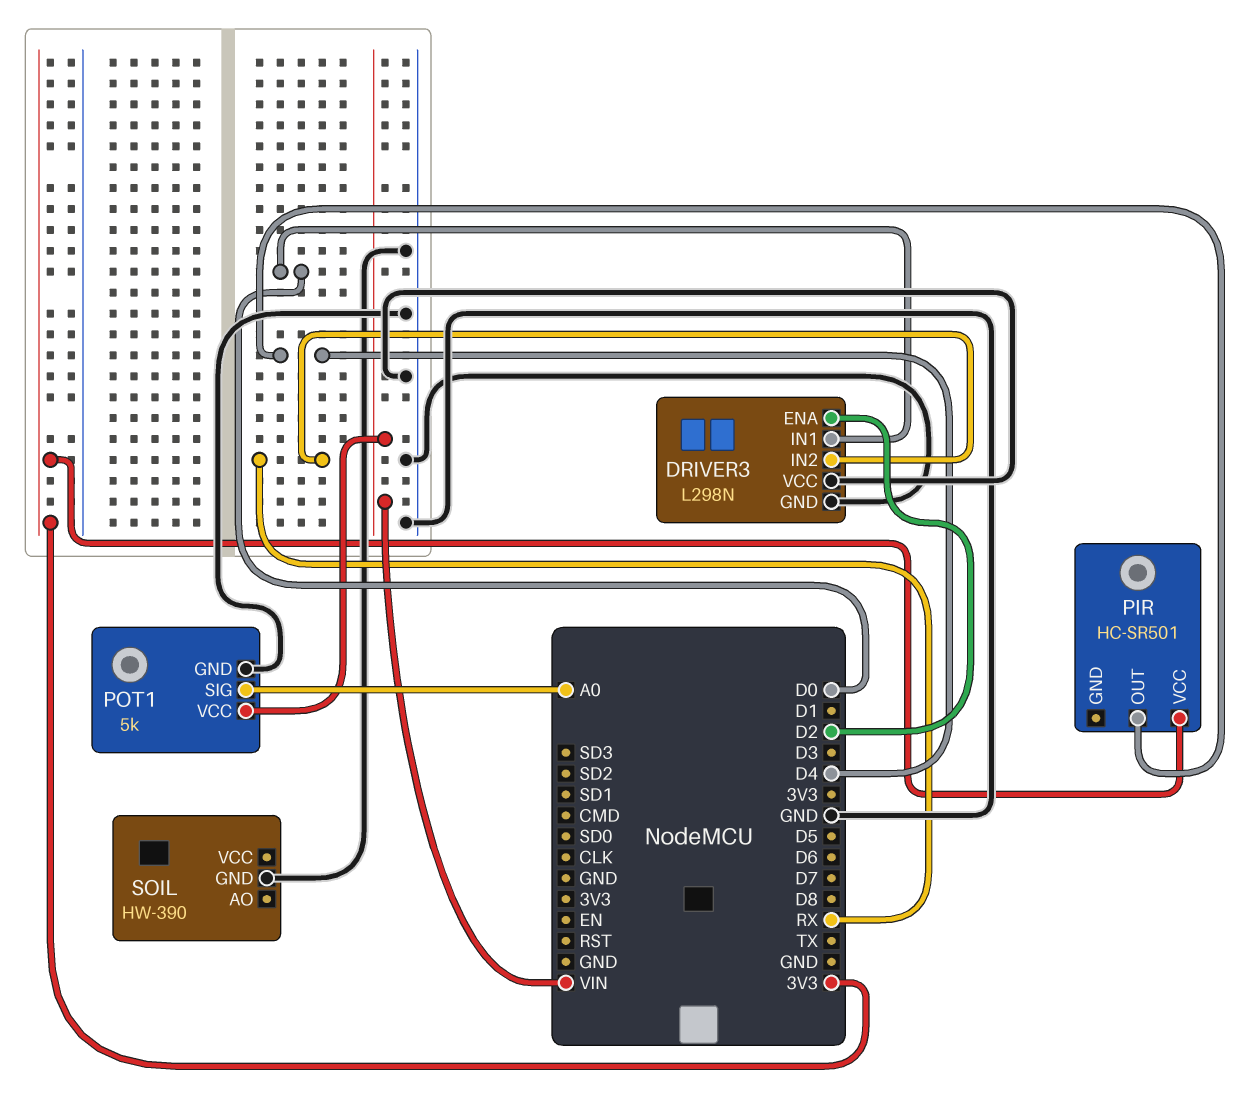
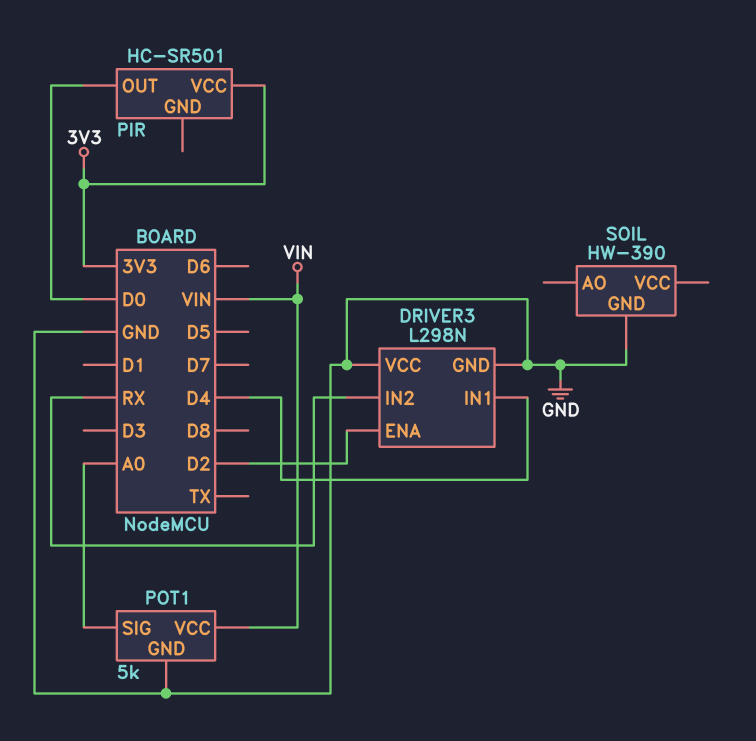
DRIVER3 pin IN1: D0 -> D4
PIR pin OUT: D4 -> D0

